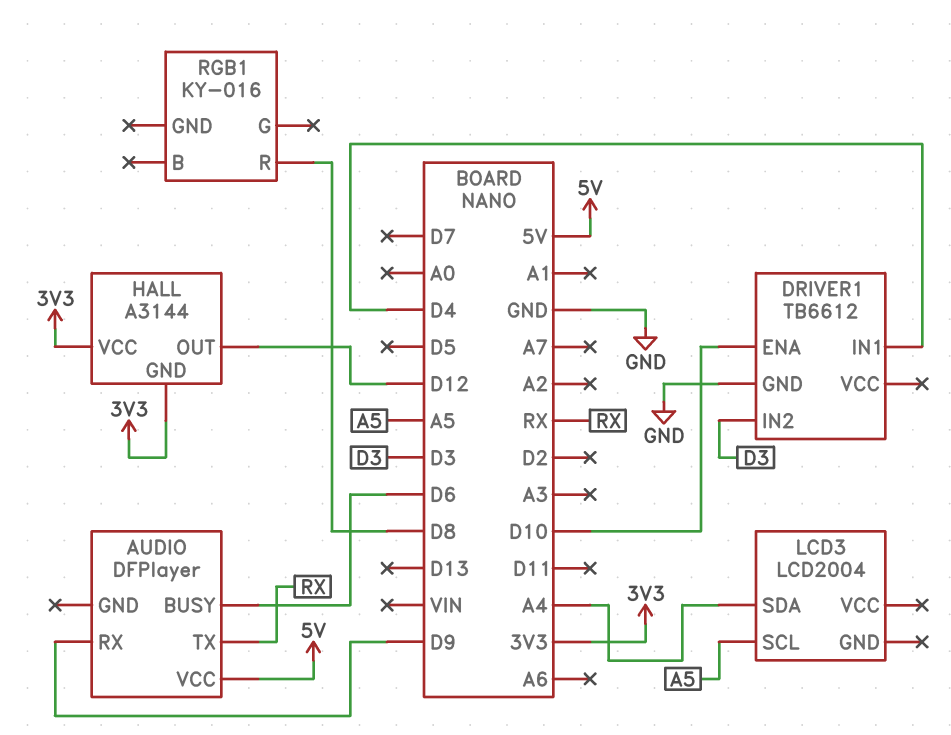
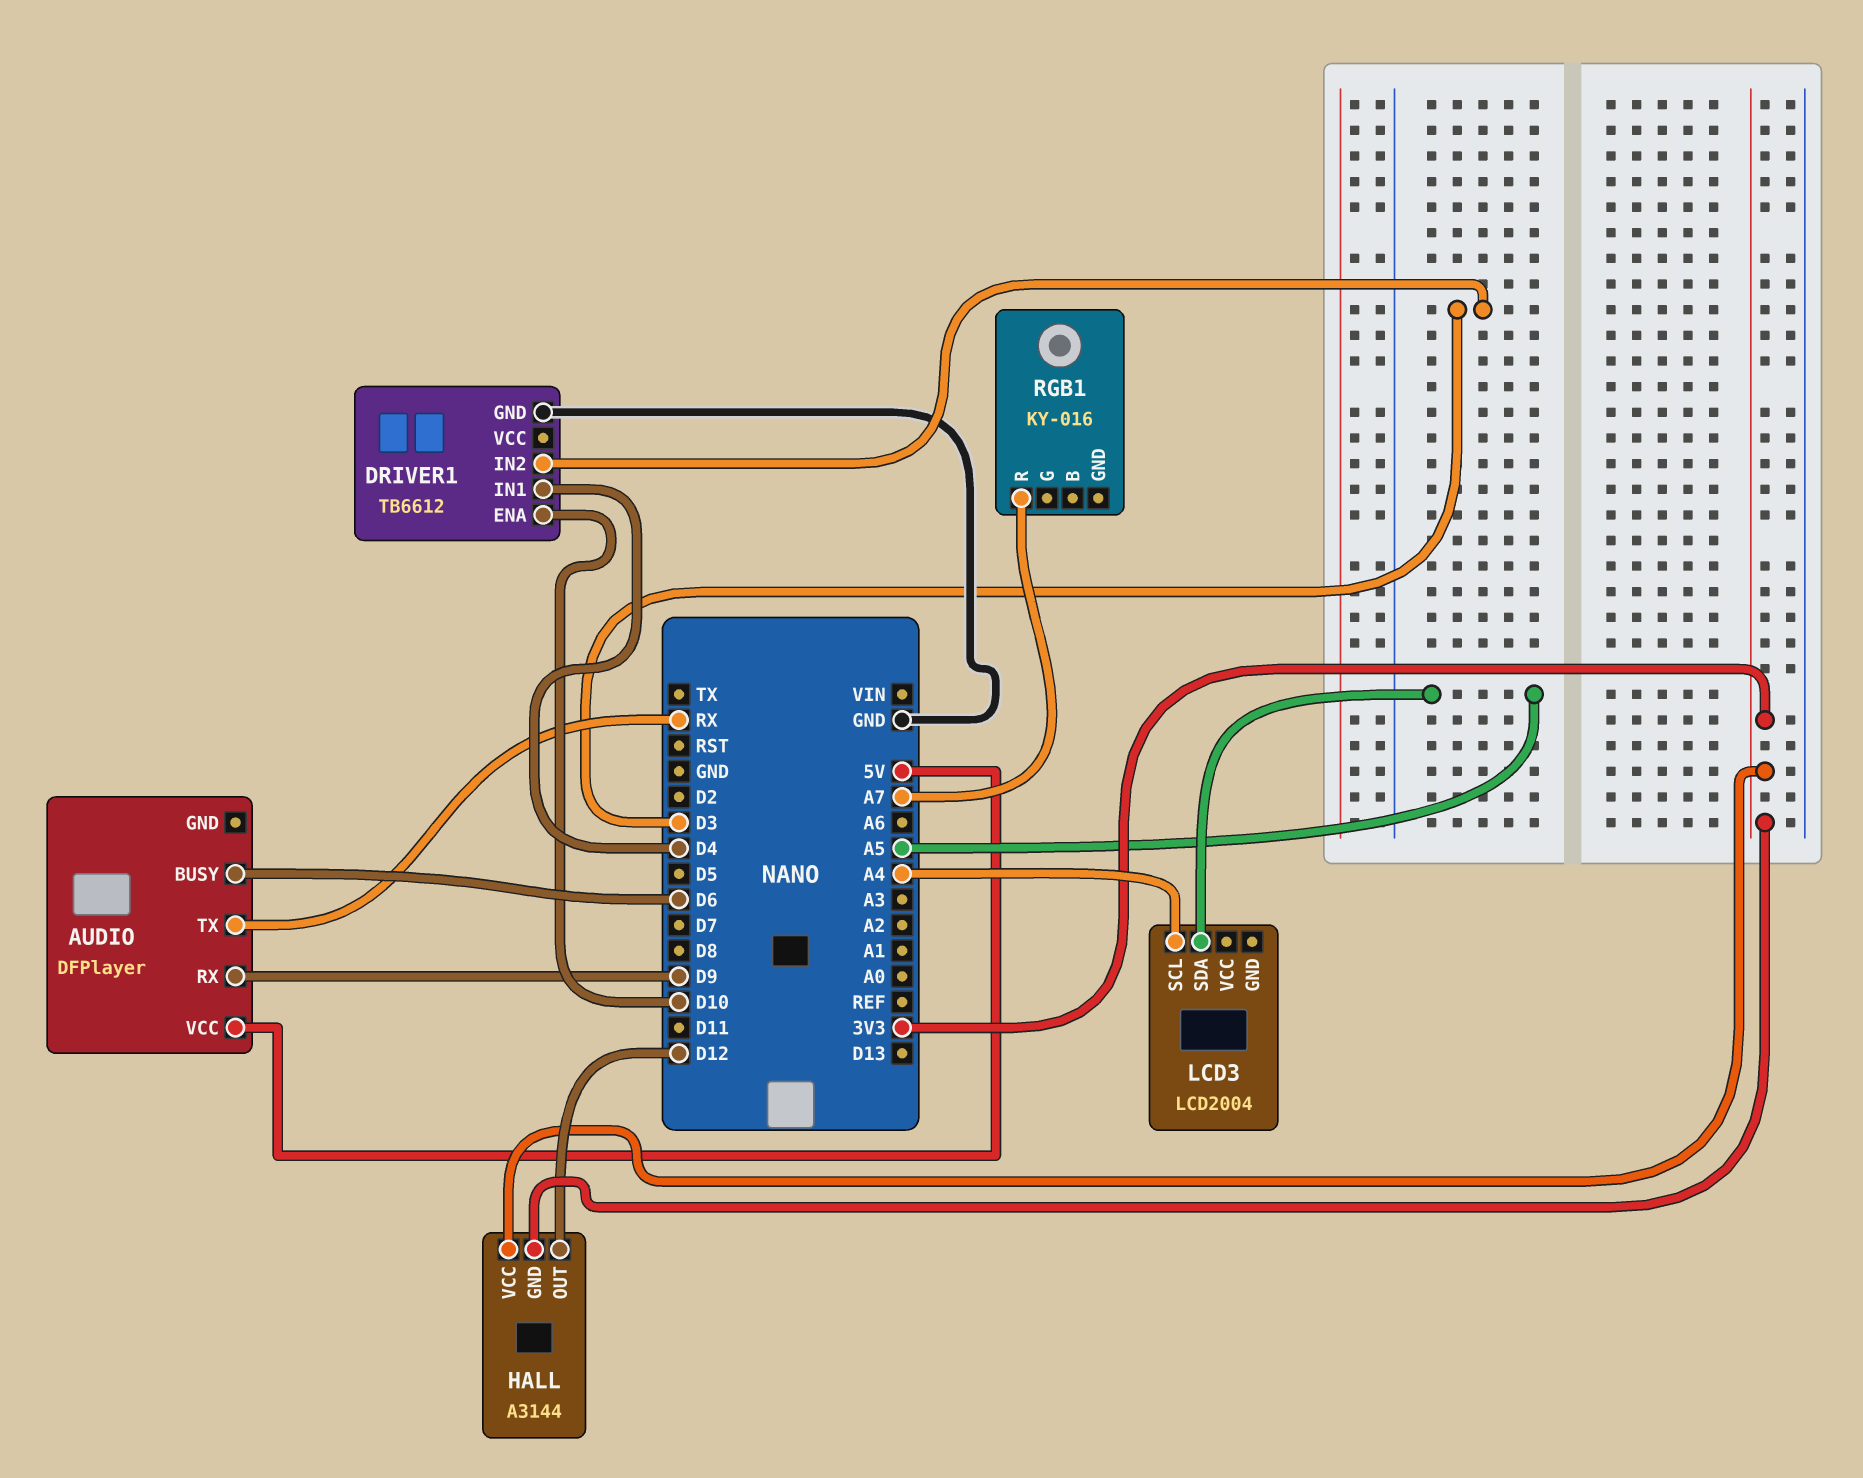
LCD3 pin SCL: A5 -> A4
LCD3 pin SDA: A4 -> A5
RGB1 pin R: D8 -> A7

